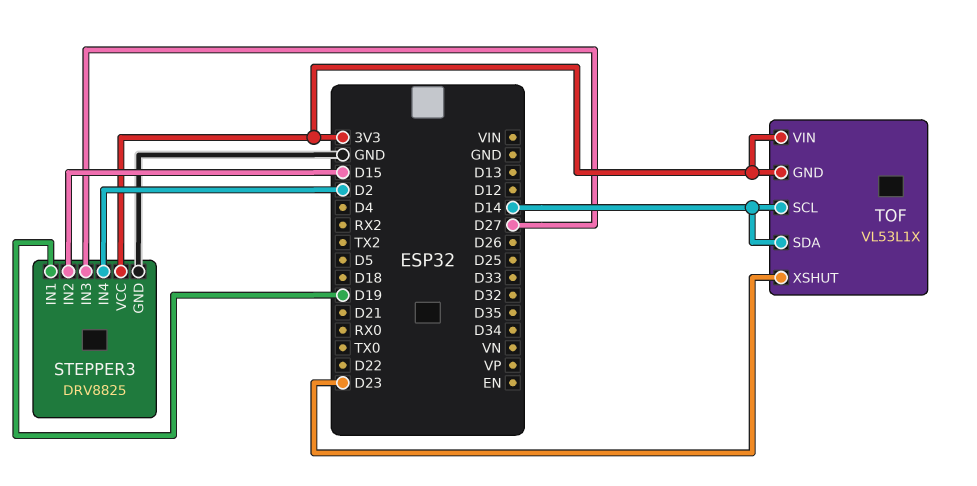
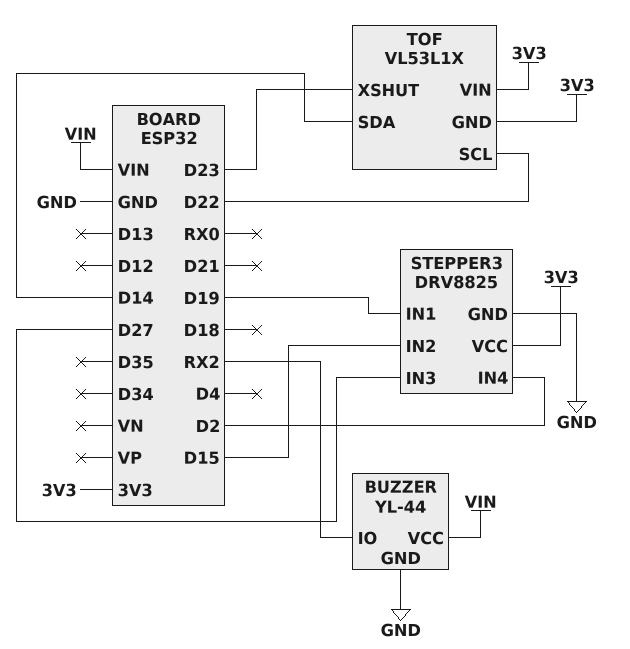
BUZZER: none -> YL-44
BUZZER pin GND: none -> GND
BUZZER pin IO: none -> RX2
BUZZER pin VCC: none -> VIN
TOF pin SCL: D14 -> D22

